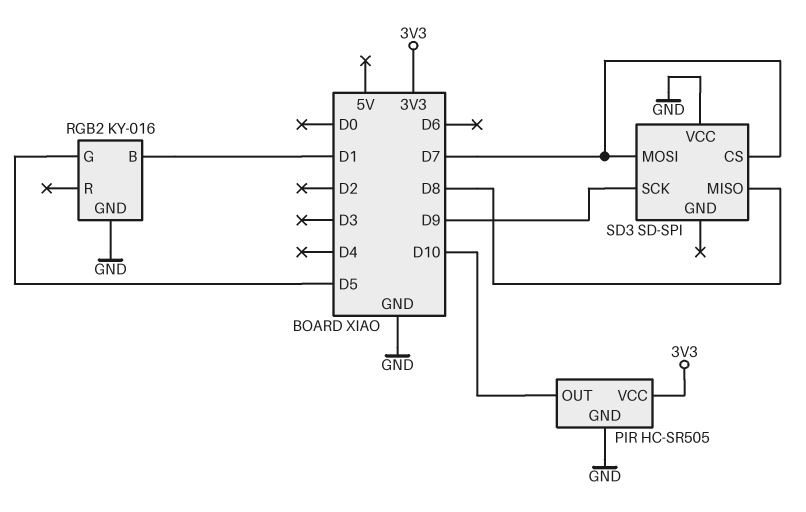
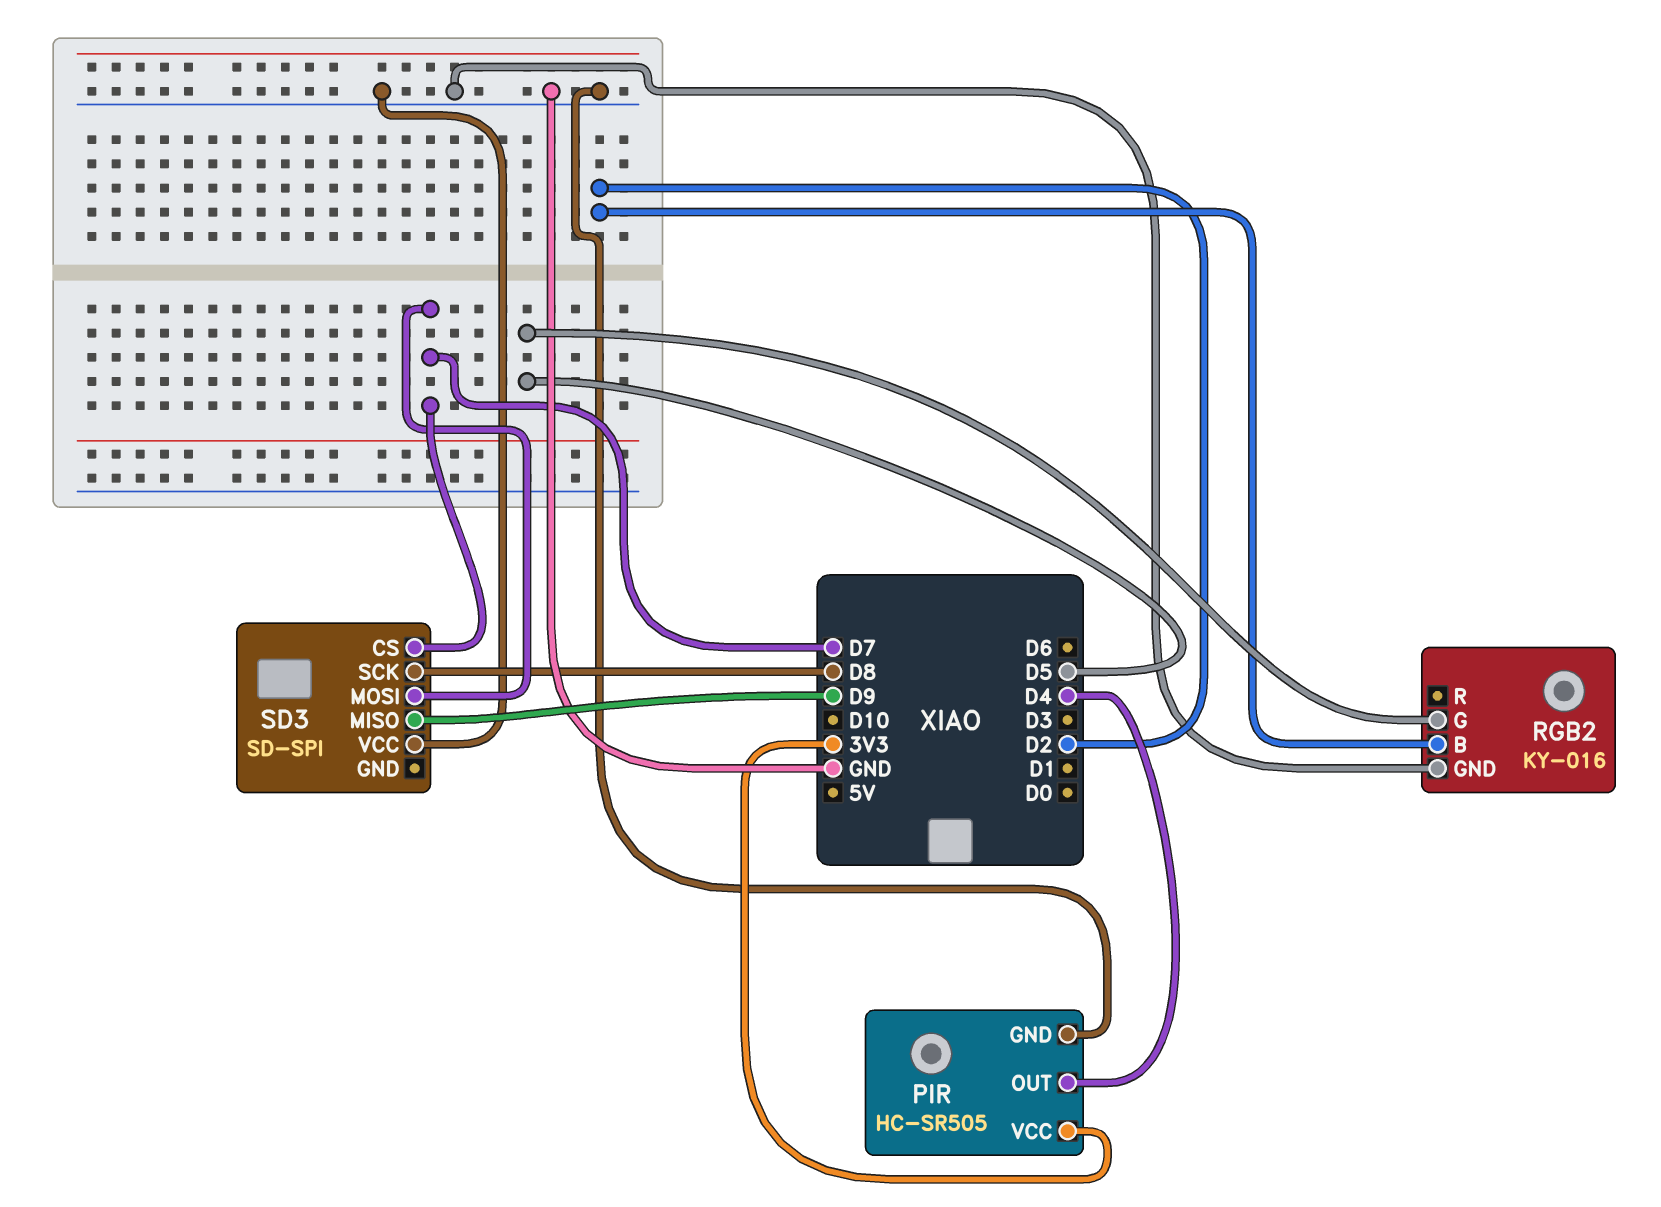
PIR pin OUT: D10 -> D4
RGB2 pin B: D1 -> D2
SD3 pin MISO: D8 -> D9
SD3 pin SCK: D9 -> D8

